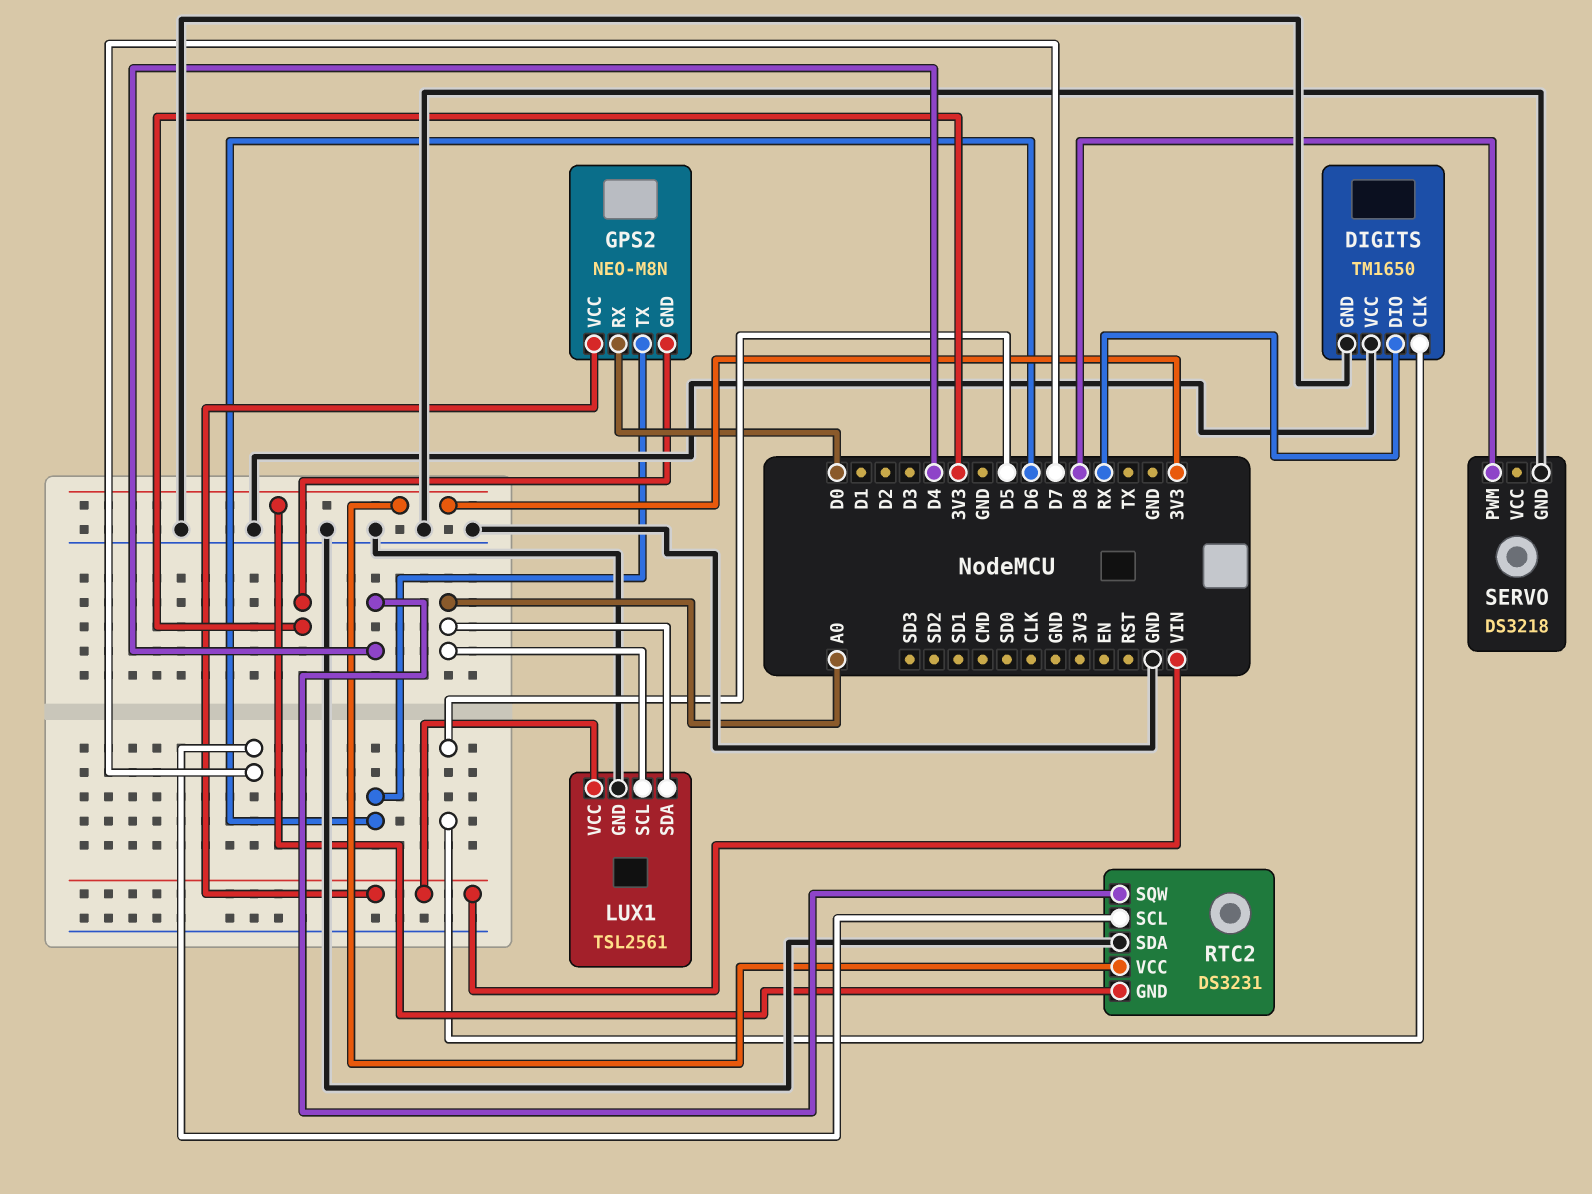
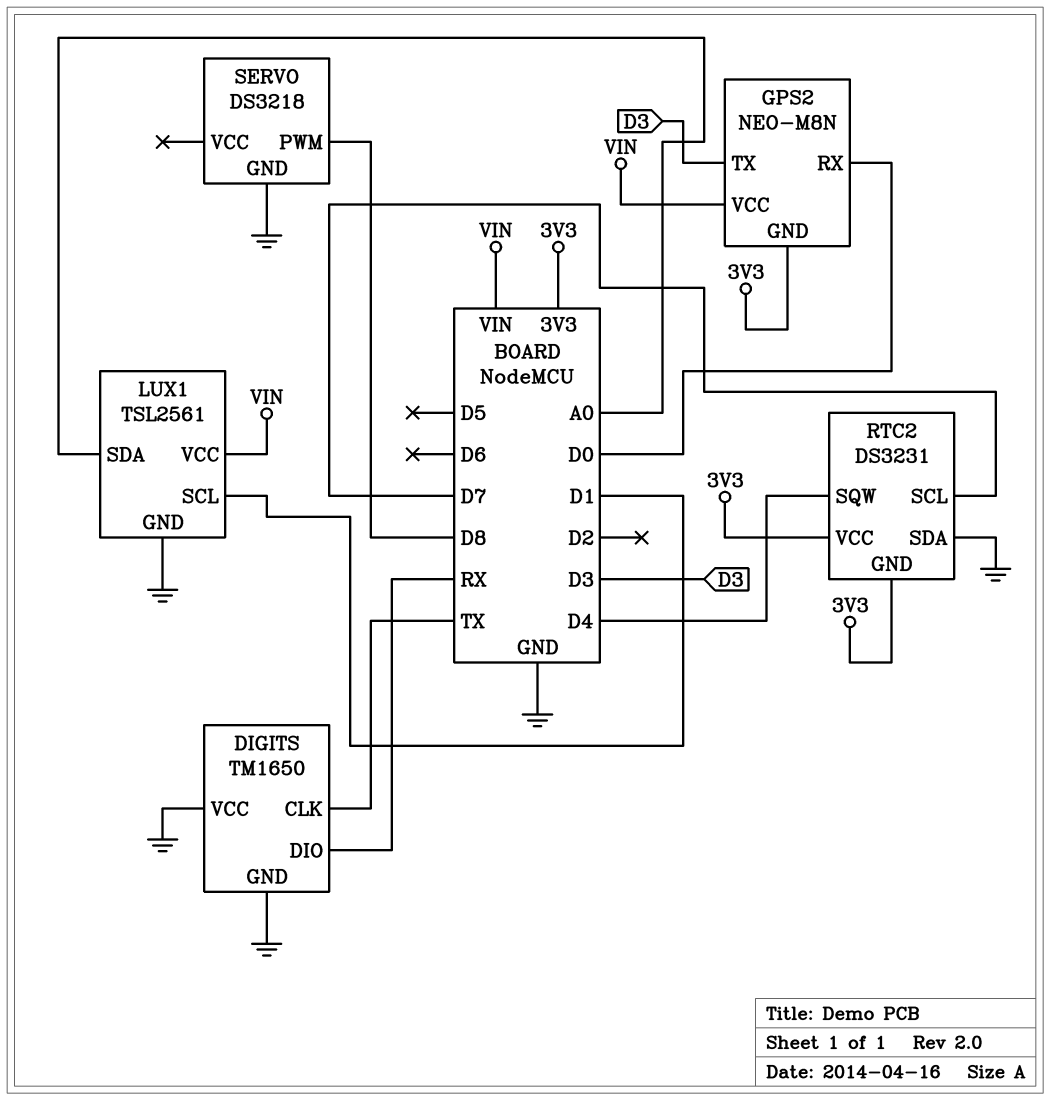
DIGITS pin CLK: D5 -> TX
GPS2 pin TX: D6 -> D3
LUX1 pin SCL: A0 -> D1

